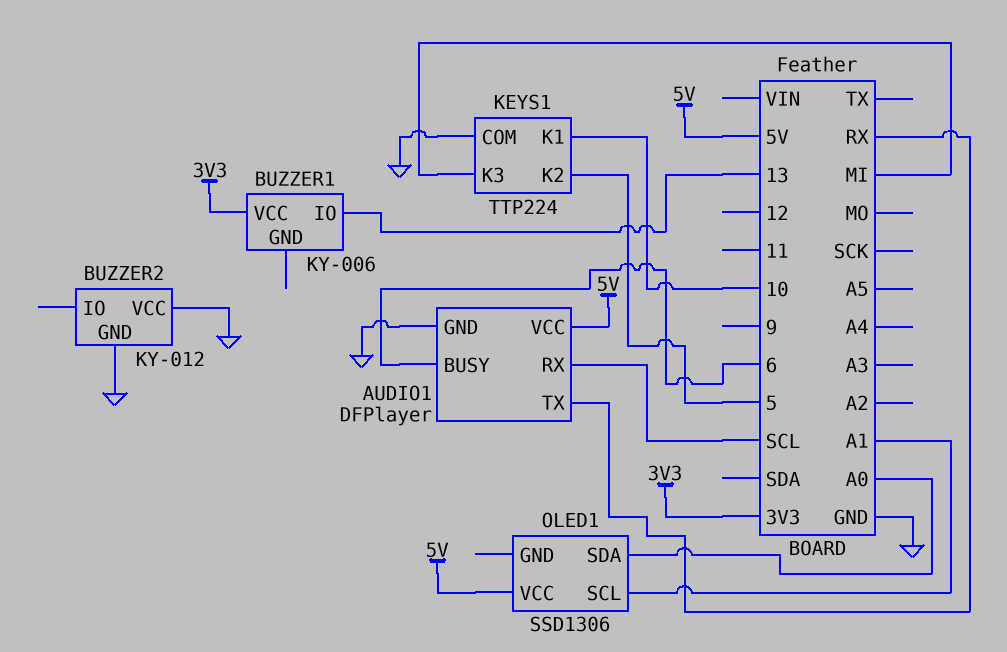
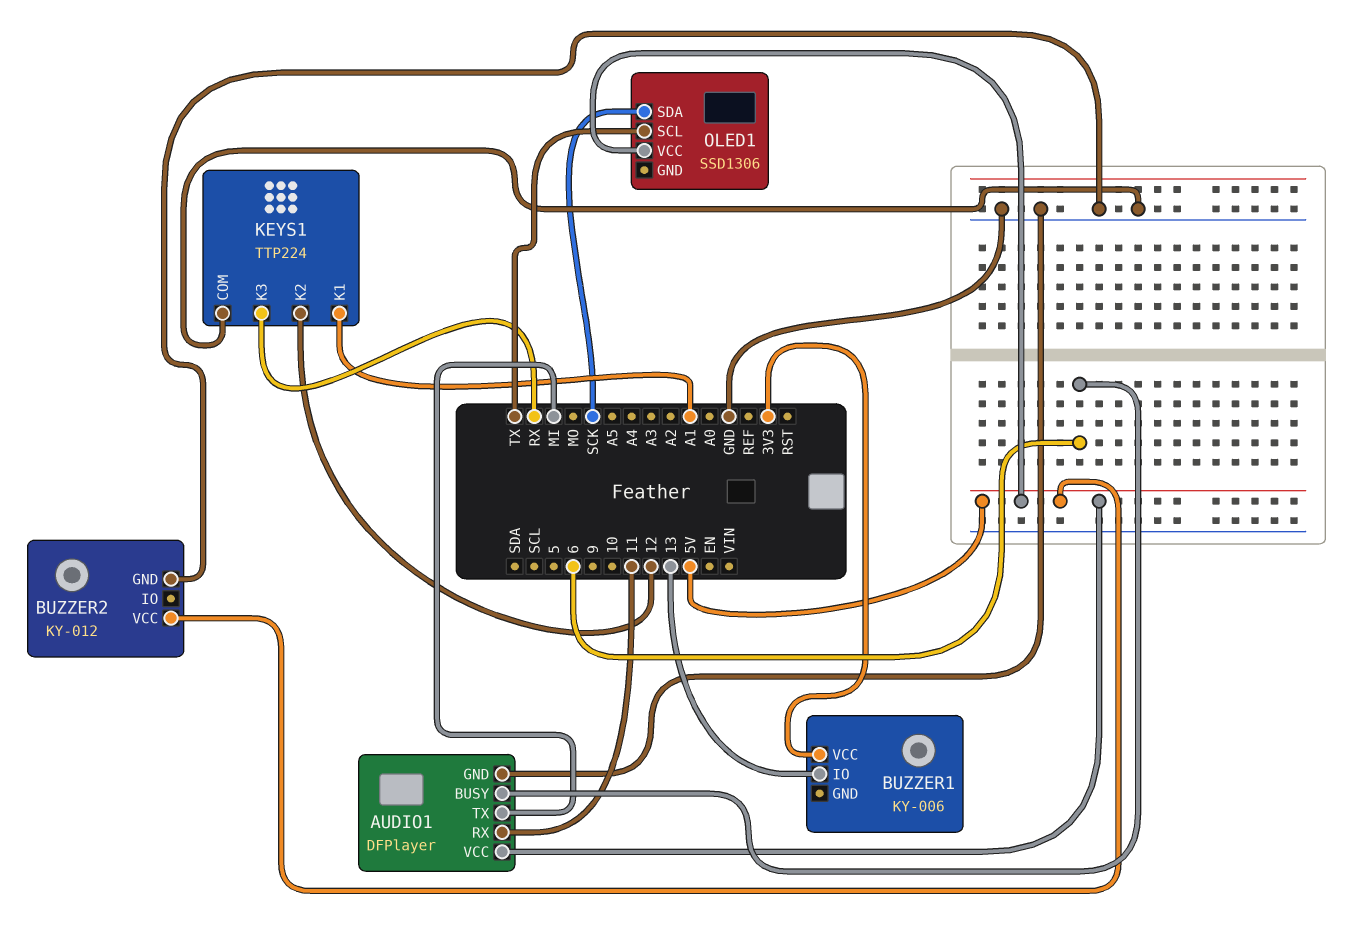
AUDIO1 pin RX: SCL -> 11
AUDIO1 pin TX: RX -> MI
BUZZER2 pin VCC: GND -> 5V
KEYS1 pin K1: 10 -> A1
KEYS1 pin K2: 5 -> 12
KEYS1 pin K3: MI -> RX
OLED1 pin SCL: A1 -> TX
OLED1 pin SDA: A0 -> SCK

